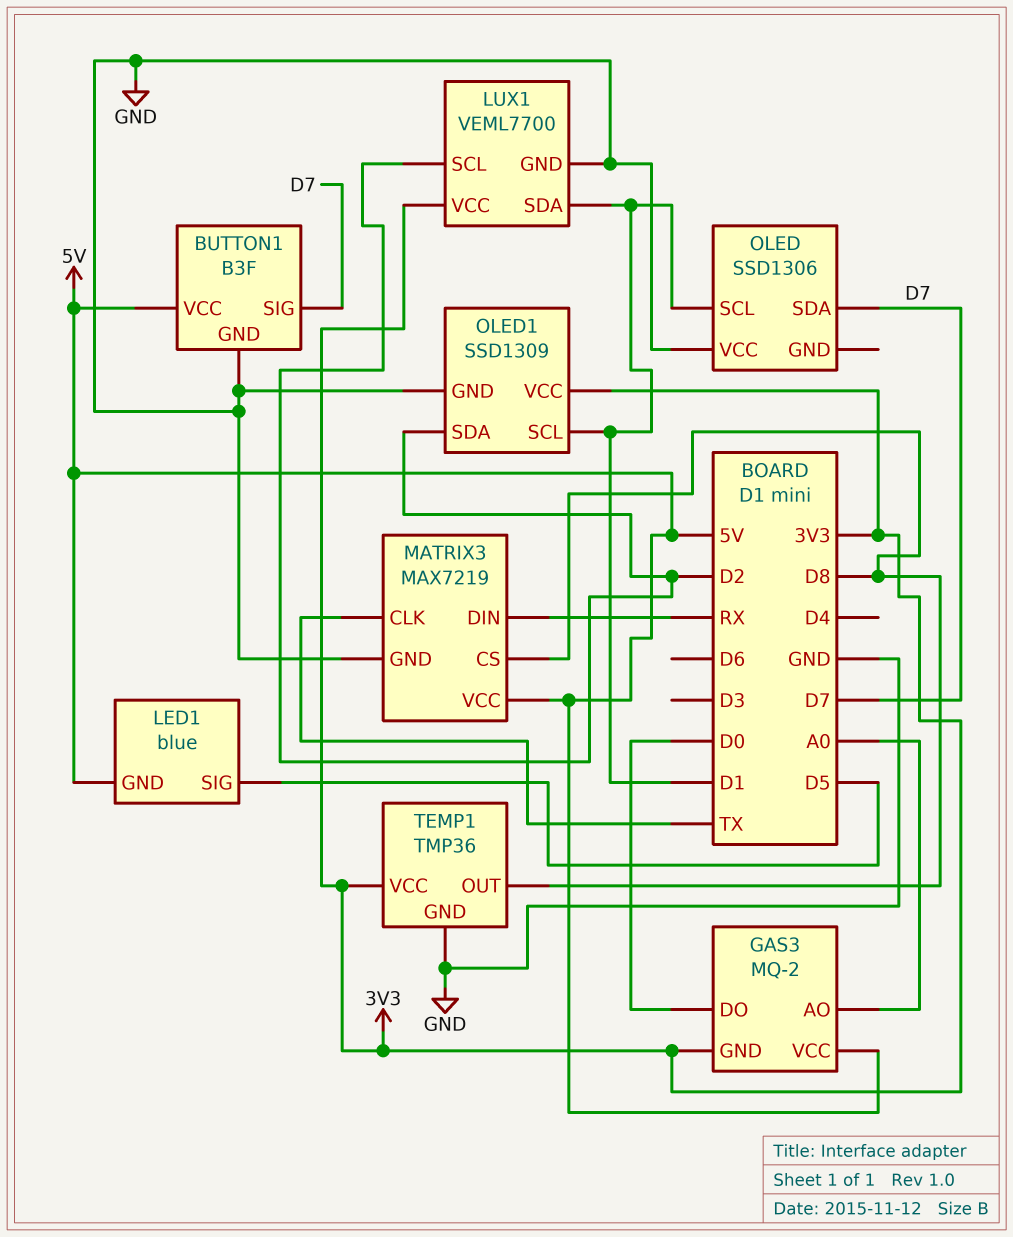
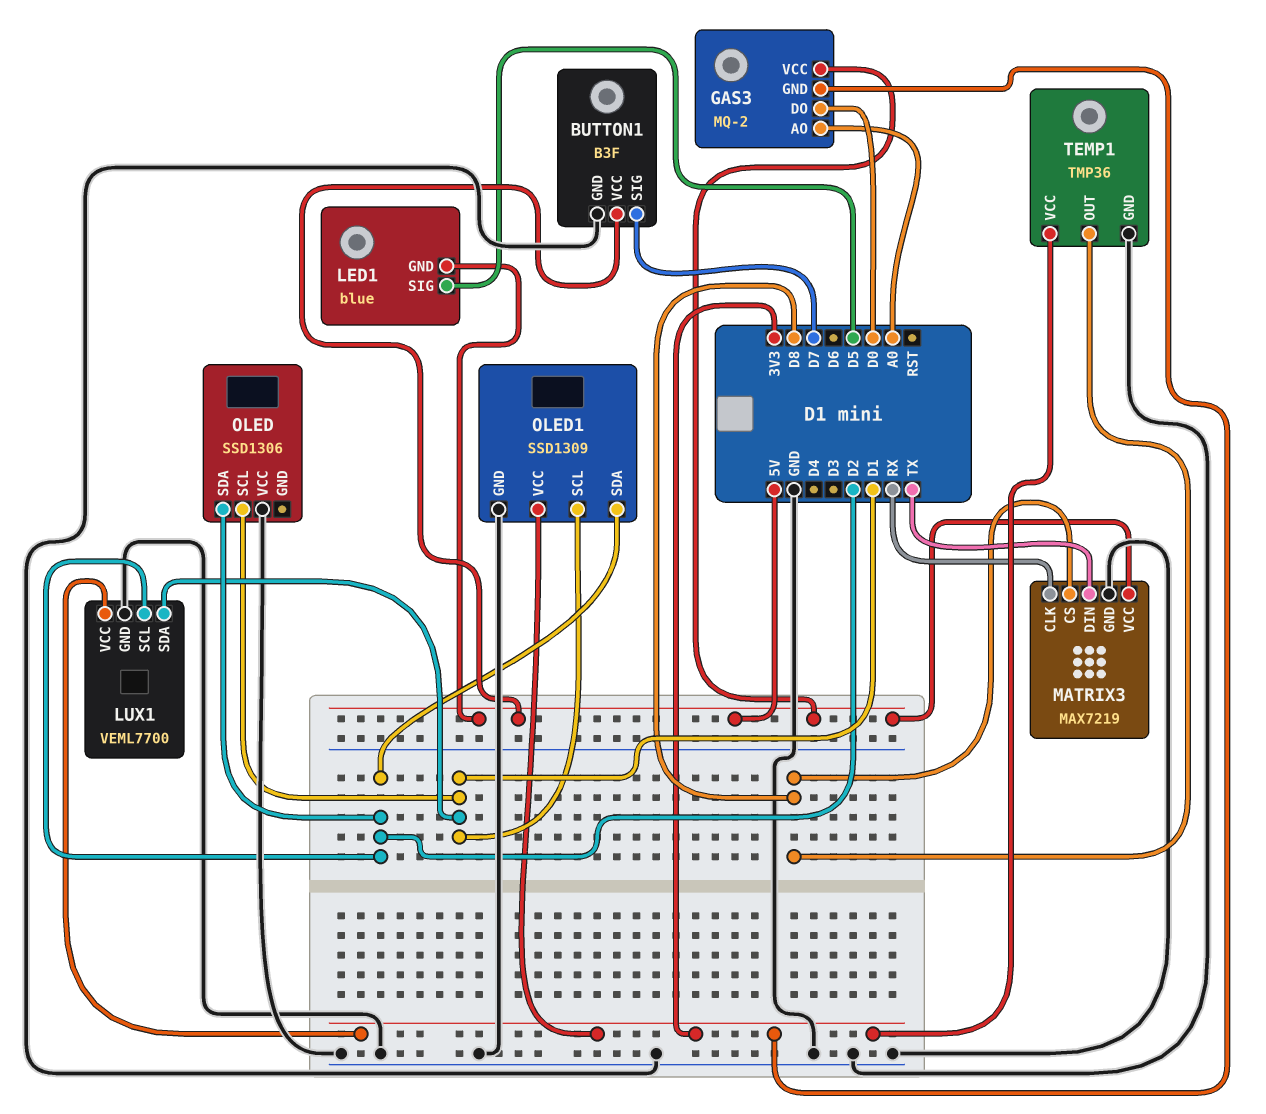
MATRIX3 pin CLK: TX -> RX
MATRIX3 pin DIN: RX -> TX
OLED pin SDA: D7 -> D2

